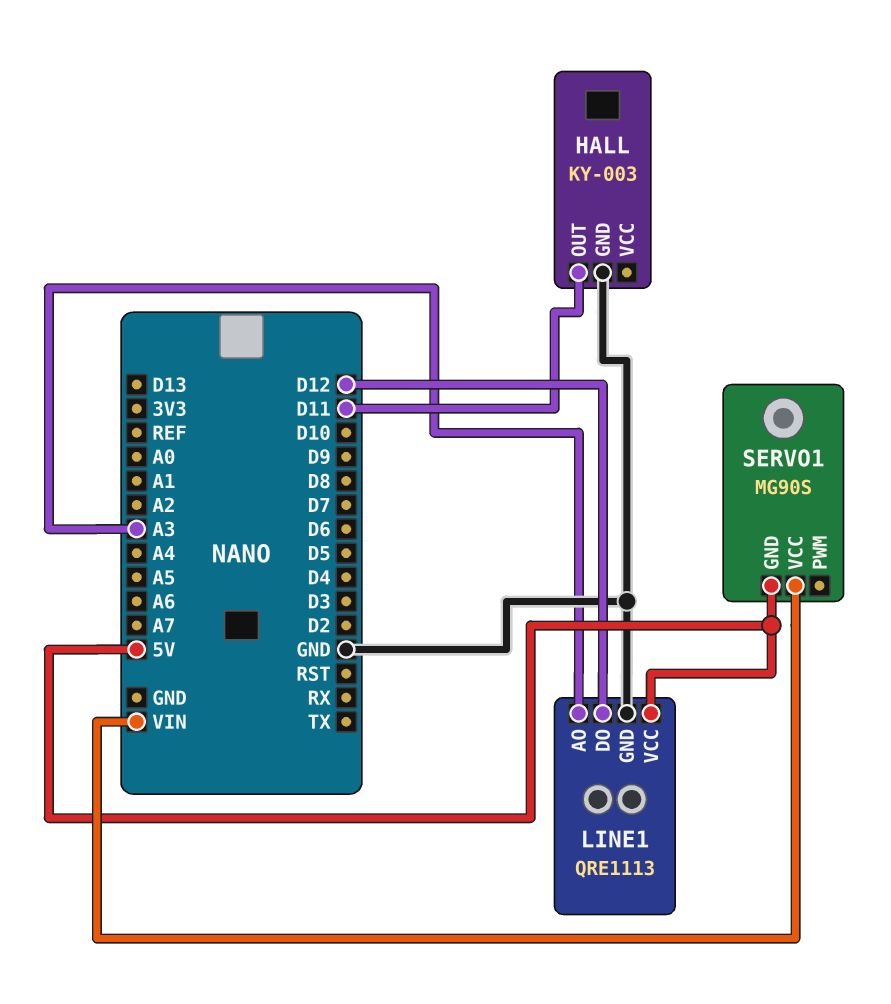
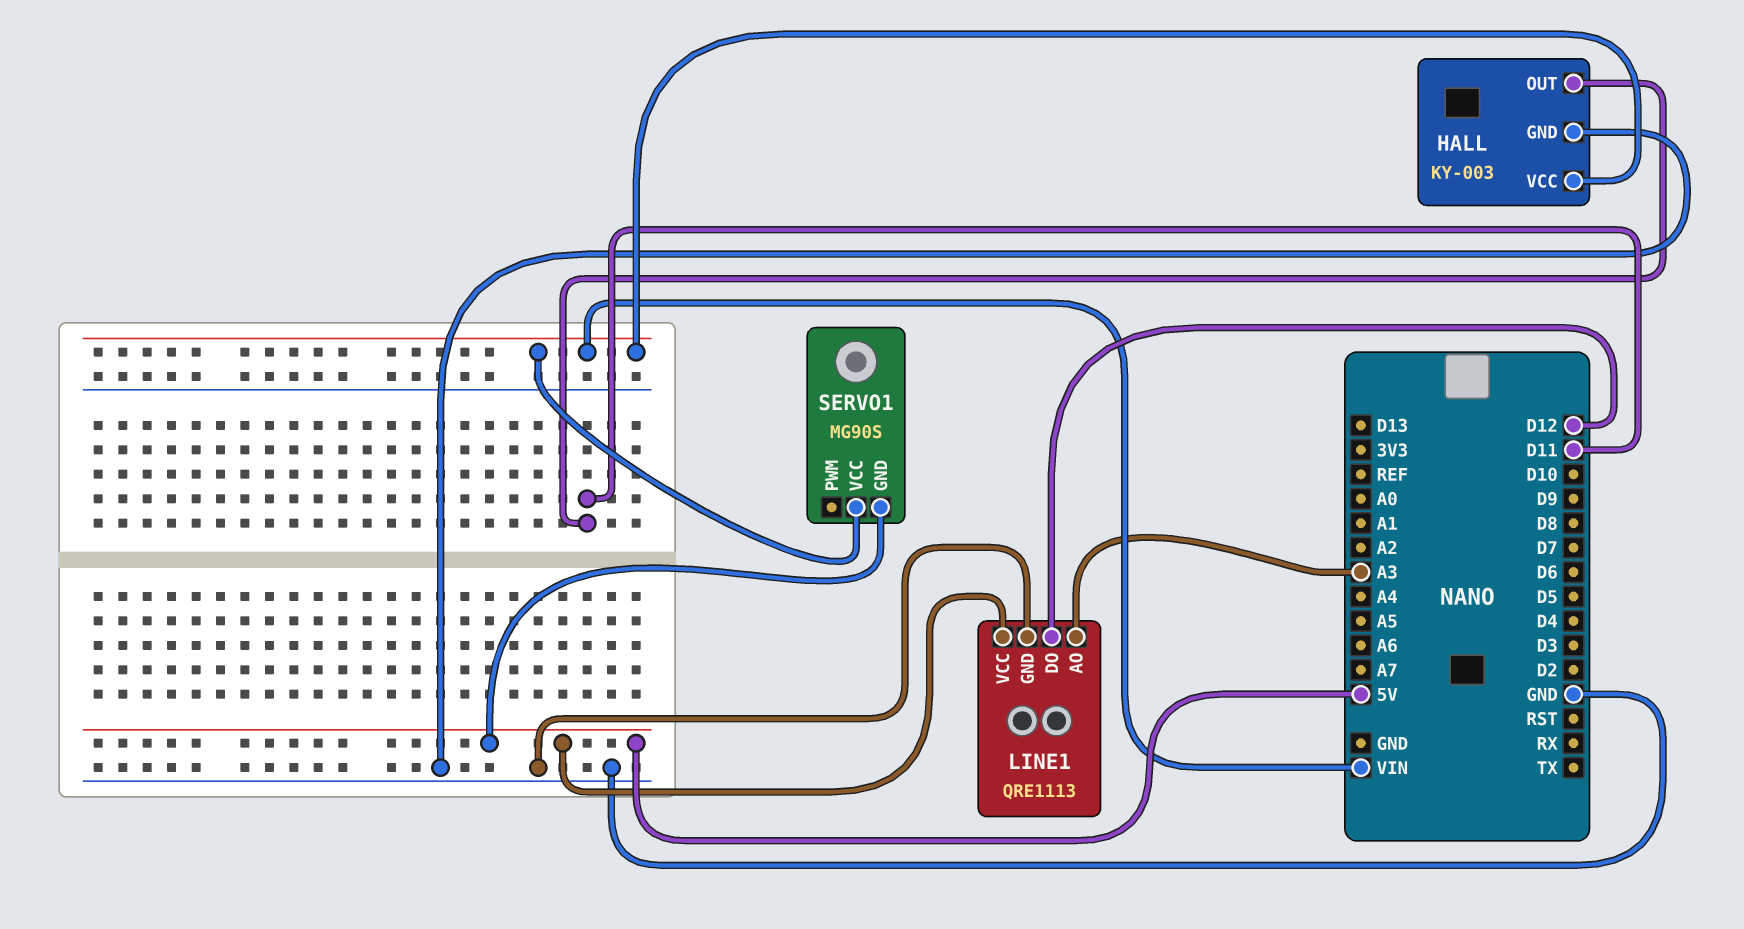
HALL pin VCC: none -> VIN

